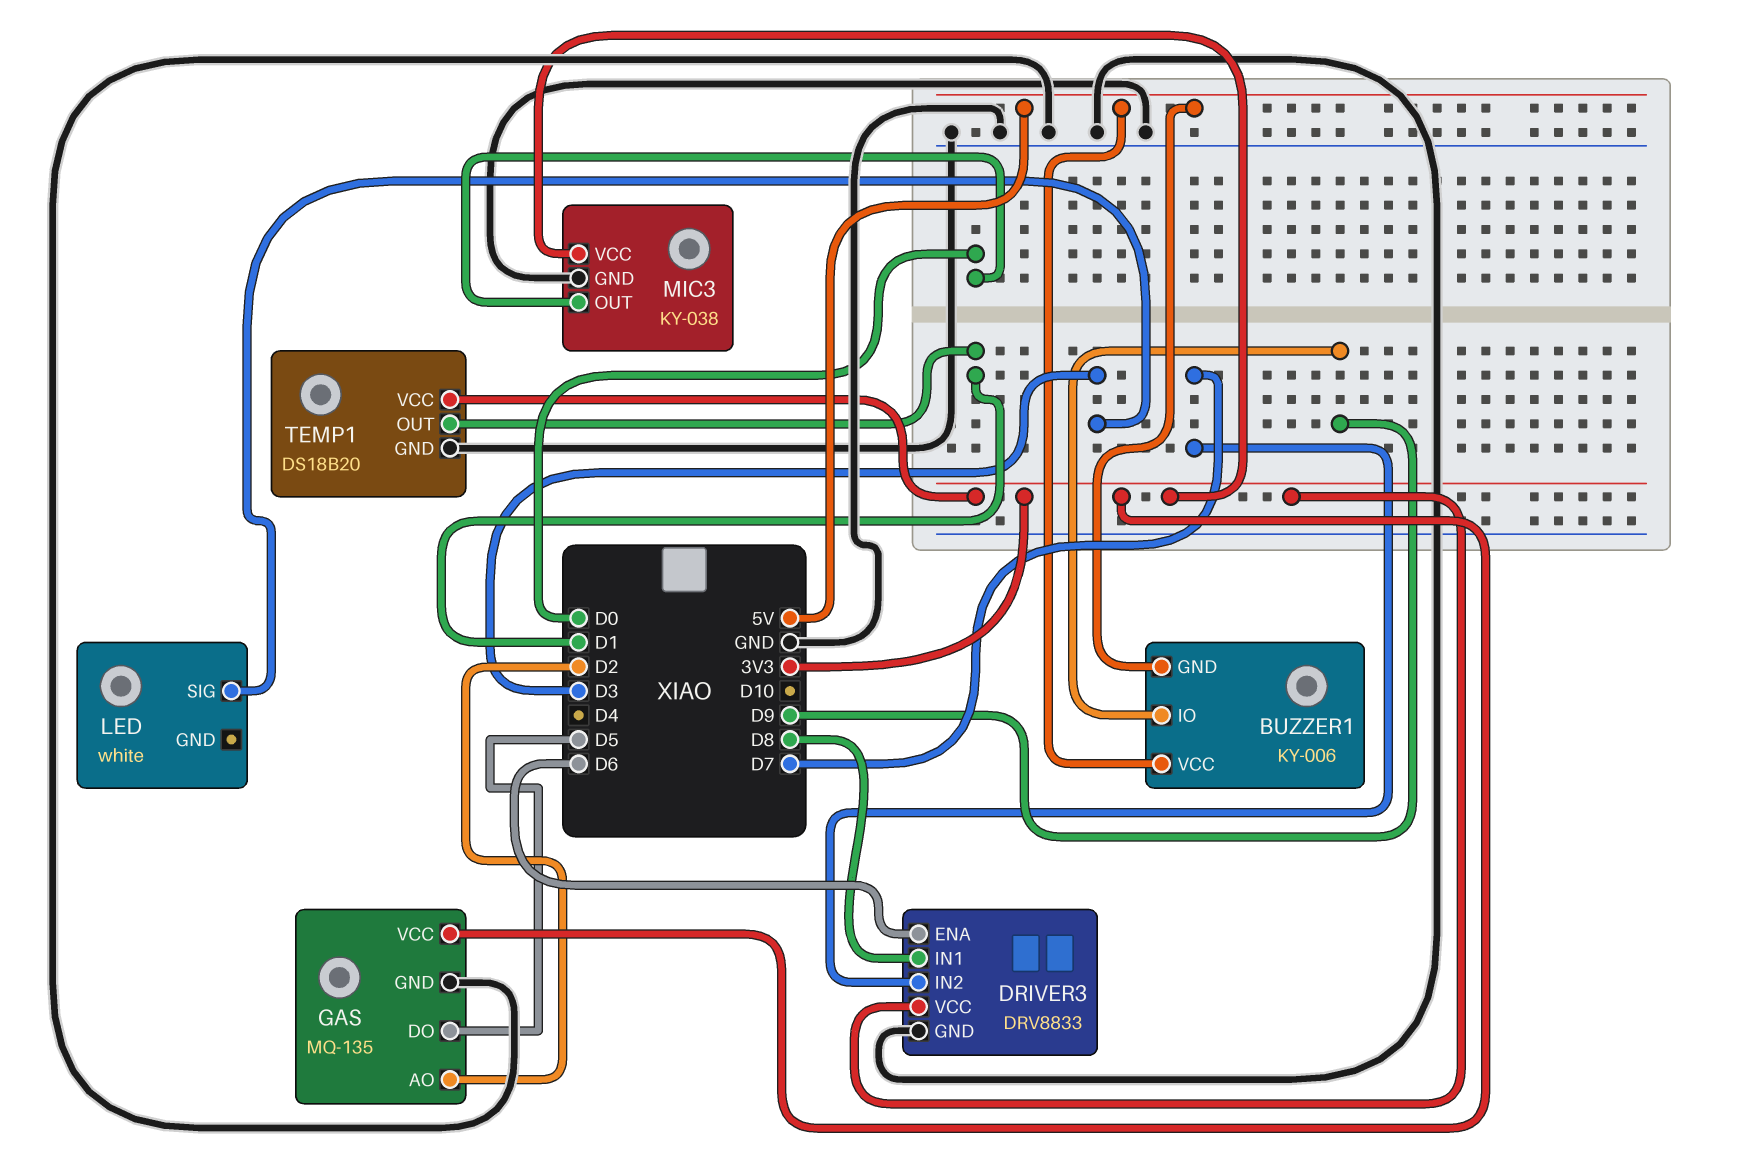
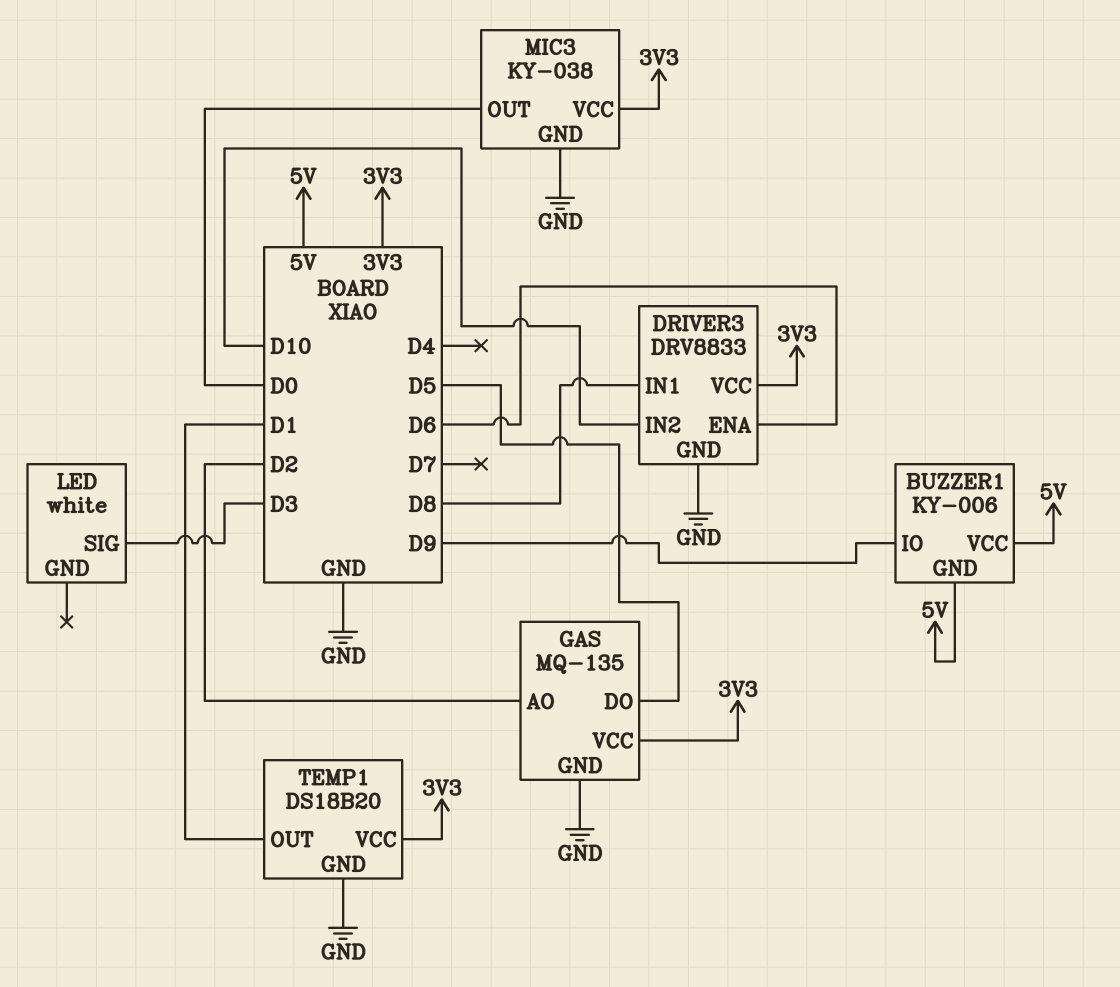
DRIVER3 pin IN2: D7 -> D10

